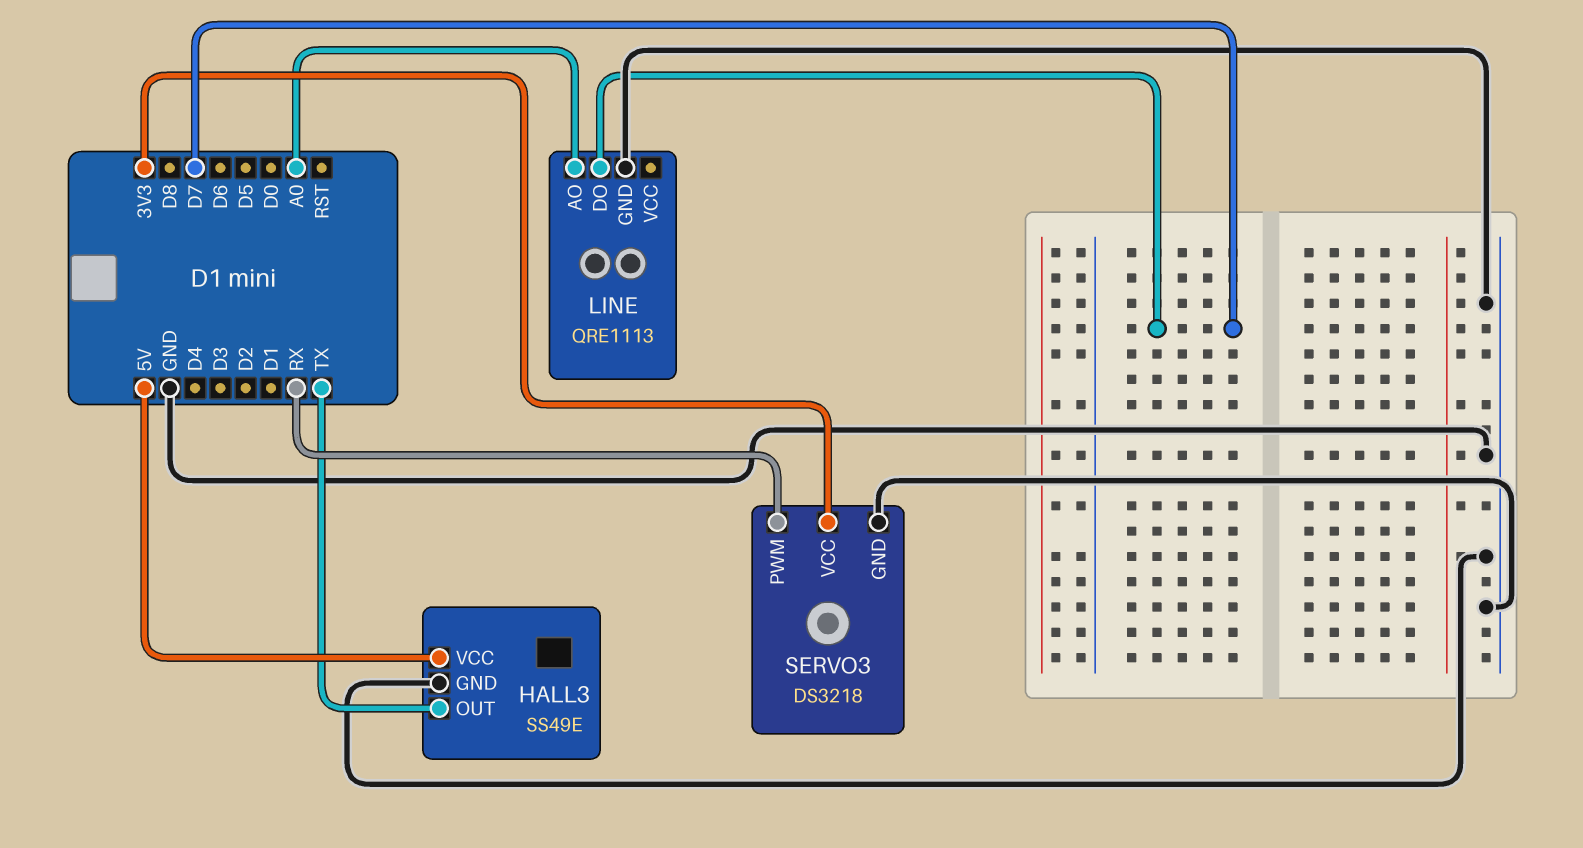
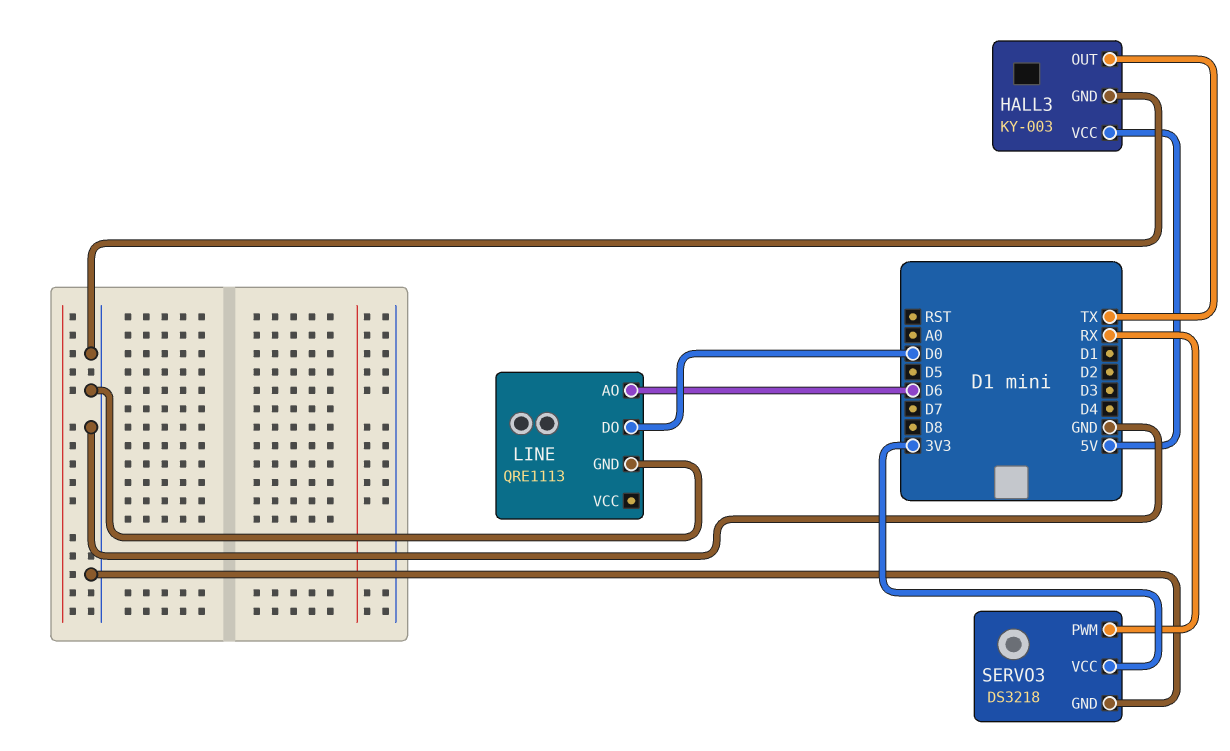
HALL3: SS49E -> KY-003
LINE pin AO: A0 -> D6
LINE pin DO: D7 -> D0

